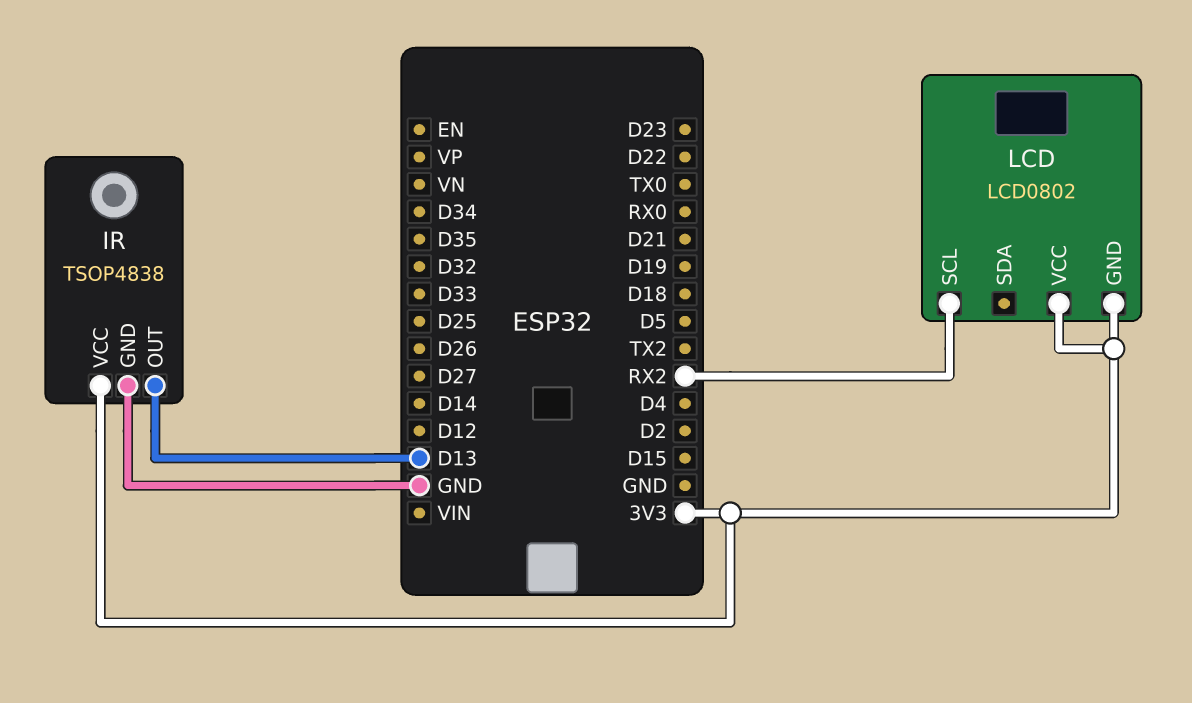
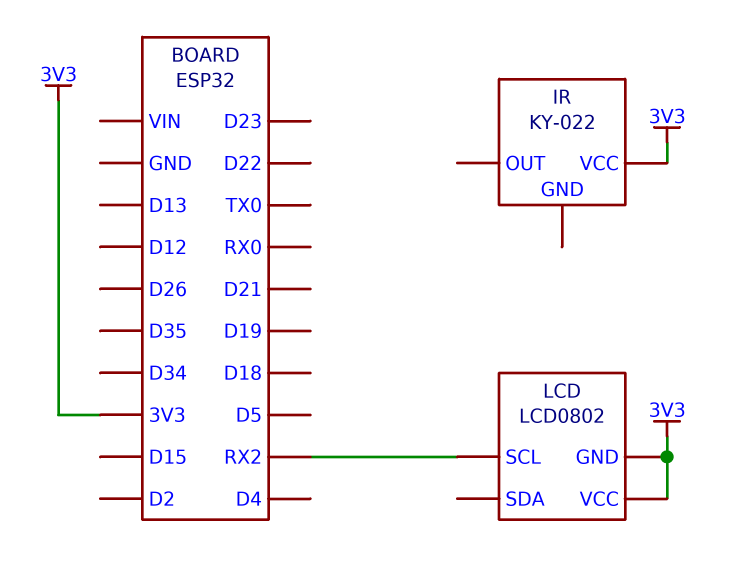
IR: TSOP4838 -> KY-022
IR pin GND: GND -> none
IR pin OUT: D13 -> none

